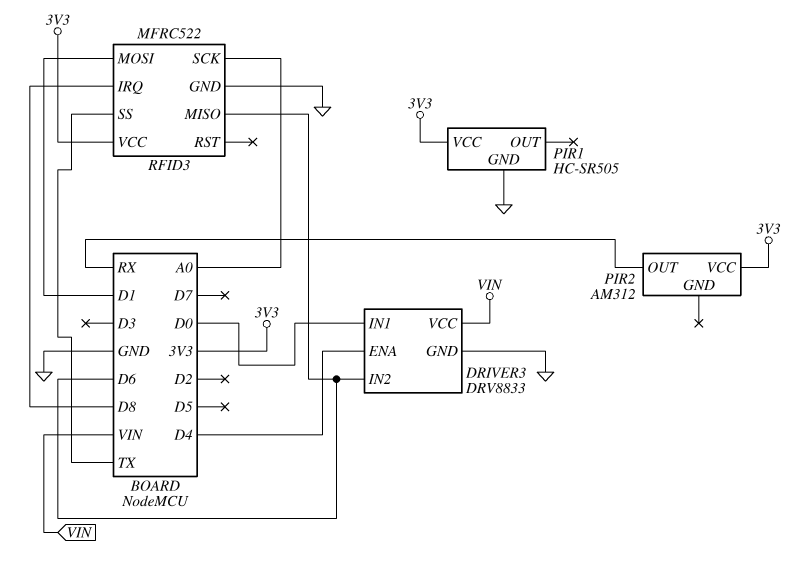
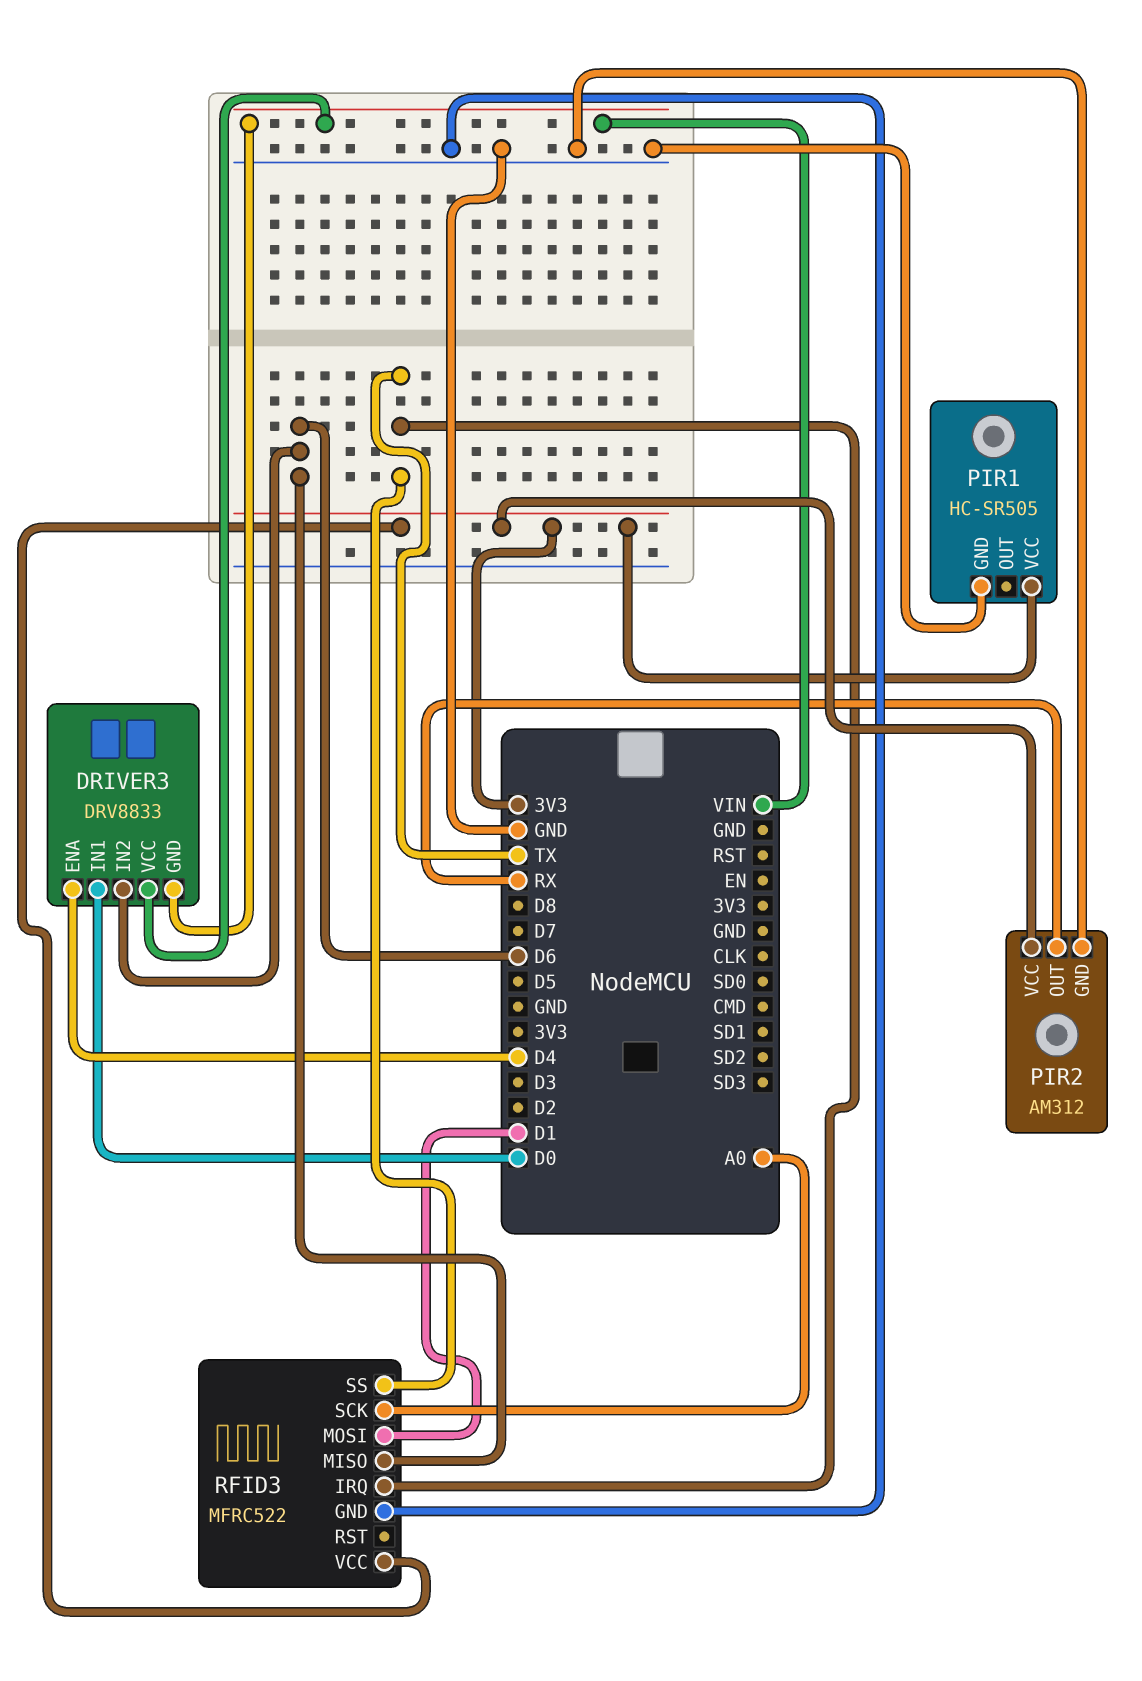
DRIVER3 pin GND: GND -> VIN
PIR2 pin GND: none -> GND
RFID3 pin IRQ: D8 -> TX

